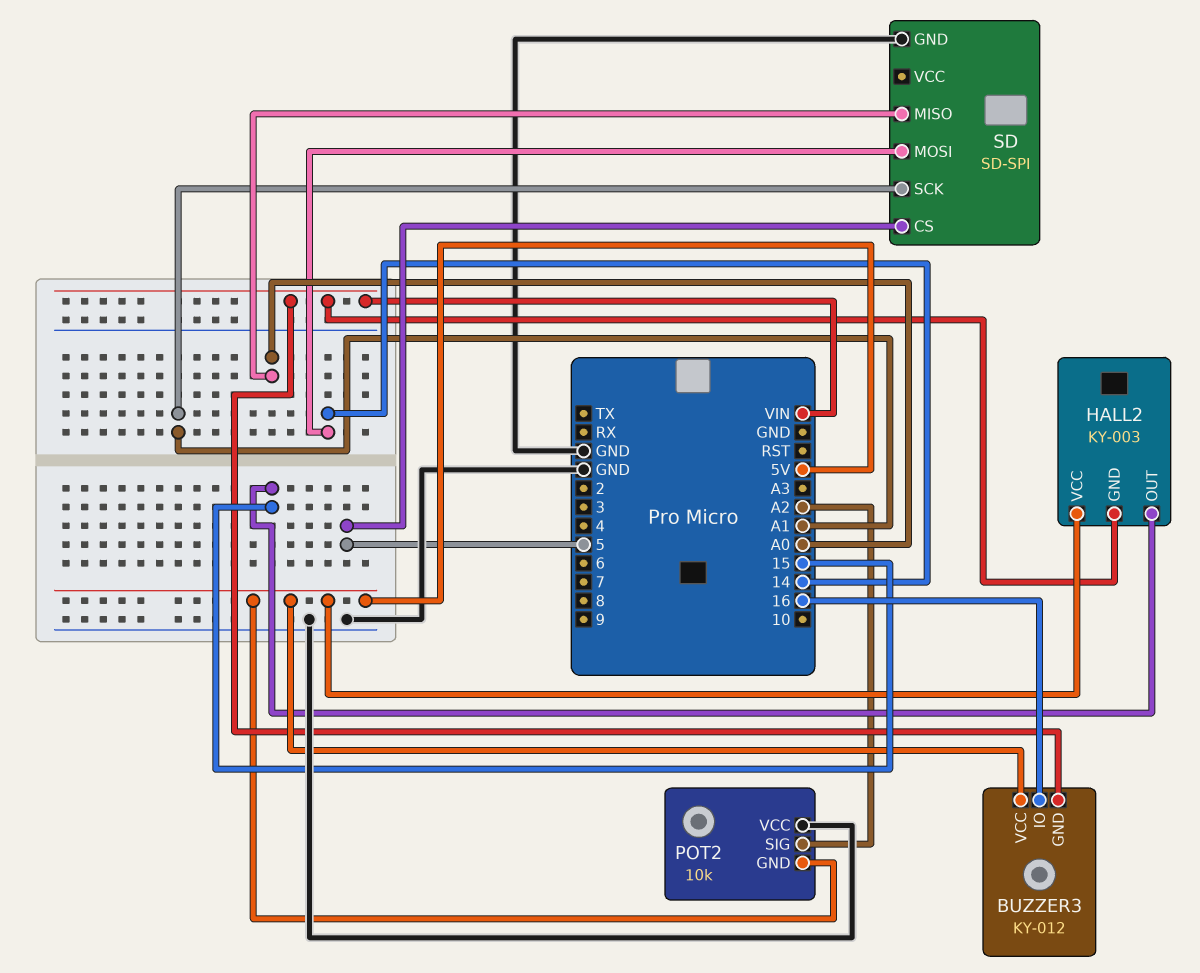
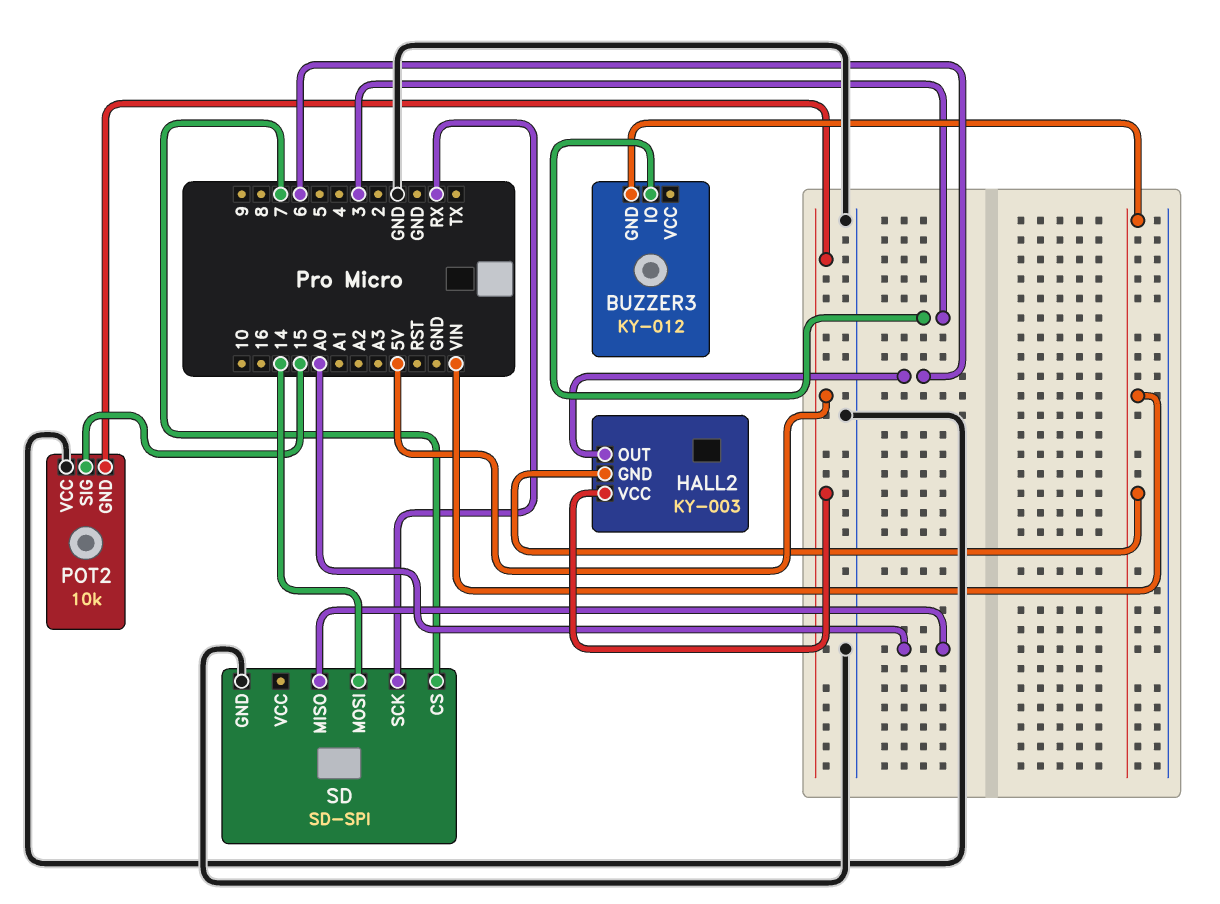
BUZZER3 pin IO: 16 -> 3
BUZZER3 pin VCC: 5V -> none
HALL2 pin OUT: 15 -> 6
POT2 pin SIG: A2 -> 15
SD pin CS: 5 -> 7
SD pin SCK: A1 -> RX

